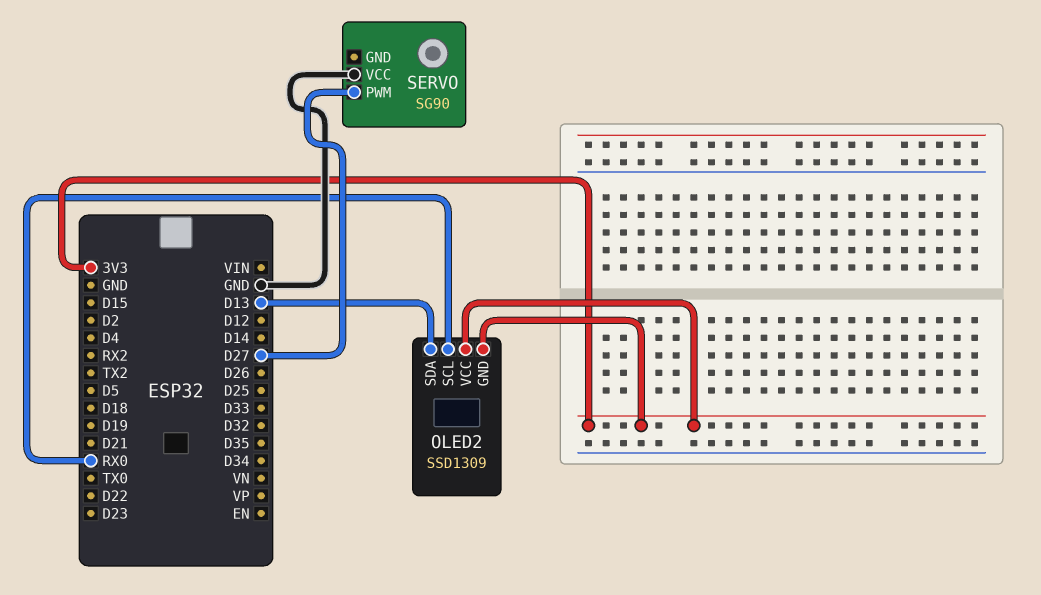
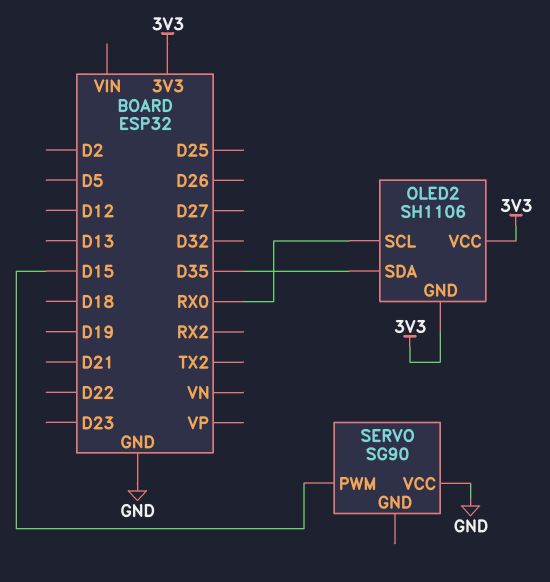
OLED2: SSD1309 -> SH1106
OLED2 pin SDA: D13 -> D35
SERVO pin PWM: D27 -> D15

